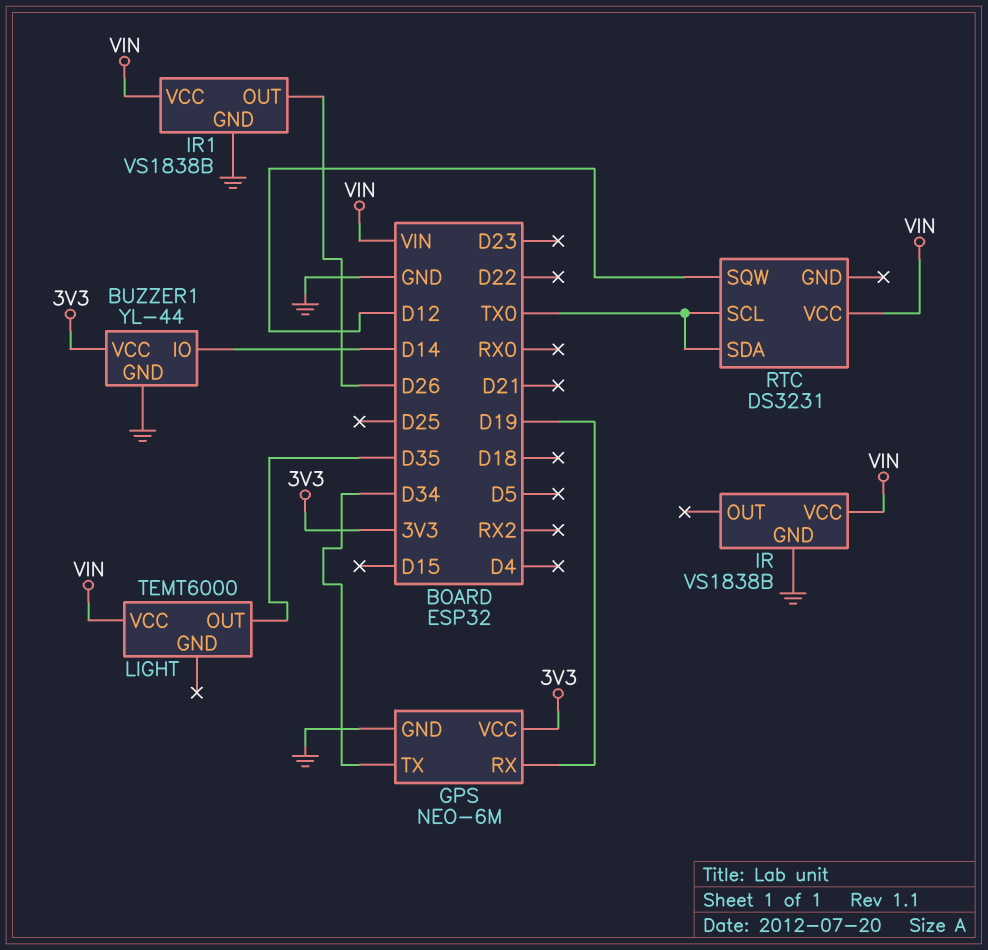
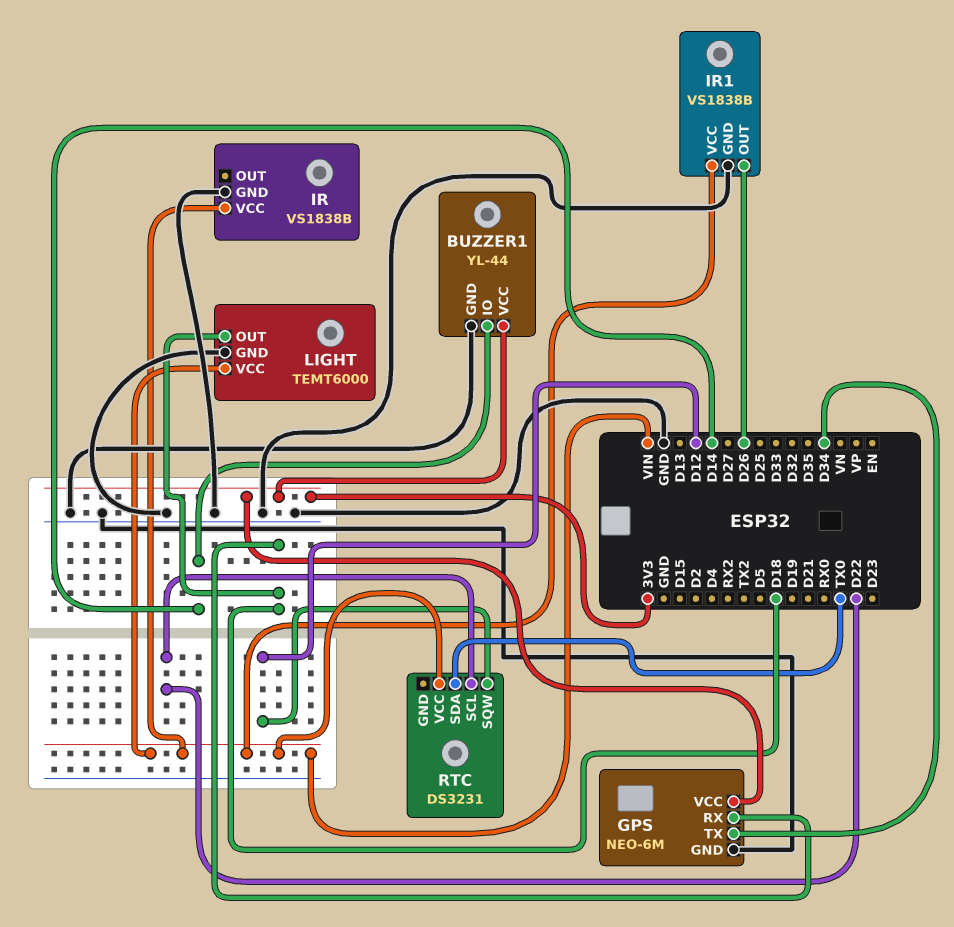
GPS pin RX: D19 -> D18
LIGHT pin GND: none -> GND
LIGHT pin OUT: D35 -> D18
RTC pin SCL: TX0 -> D22

